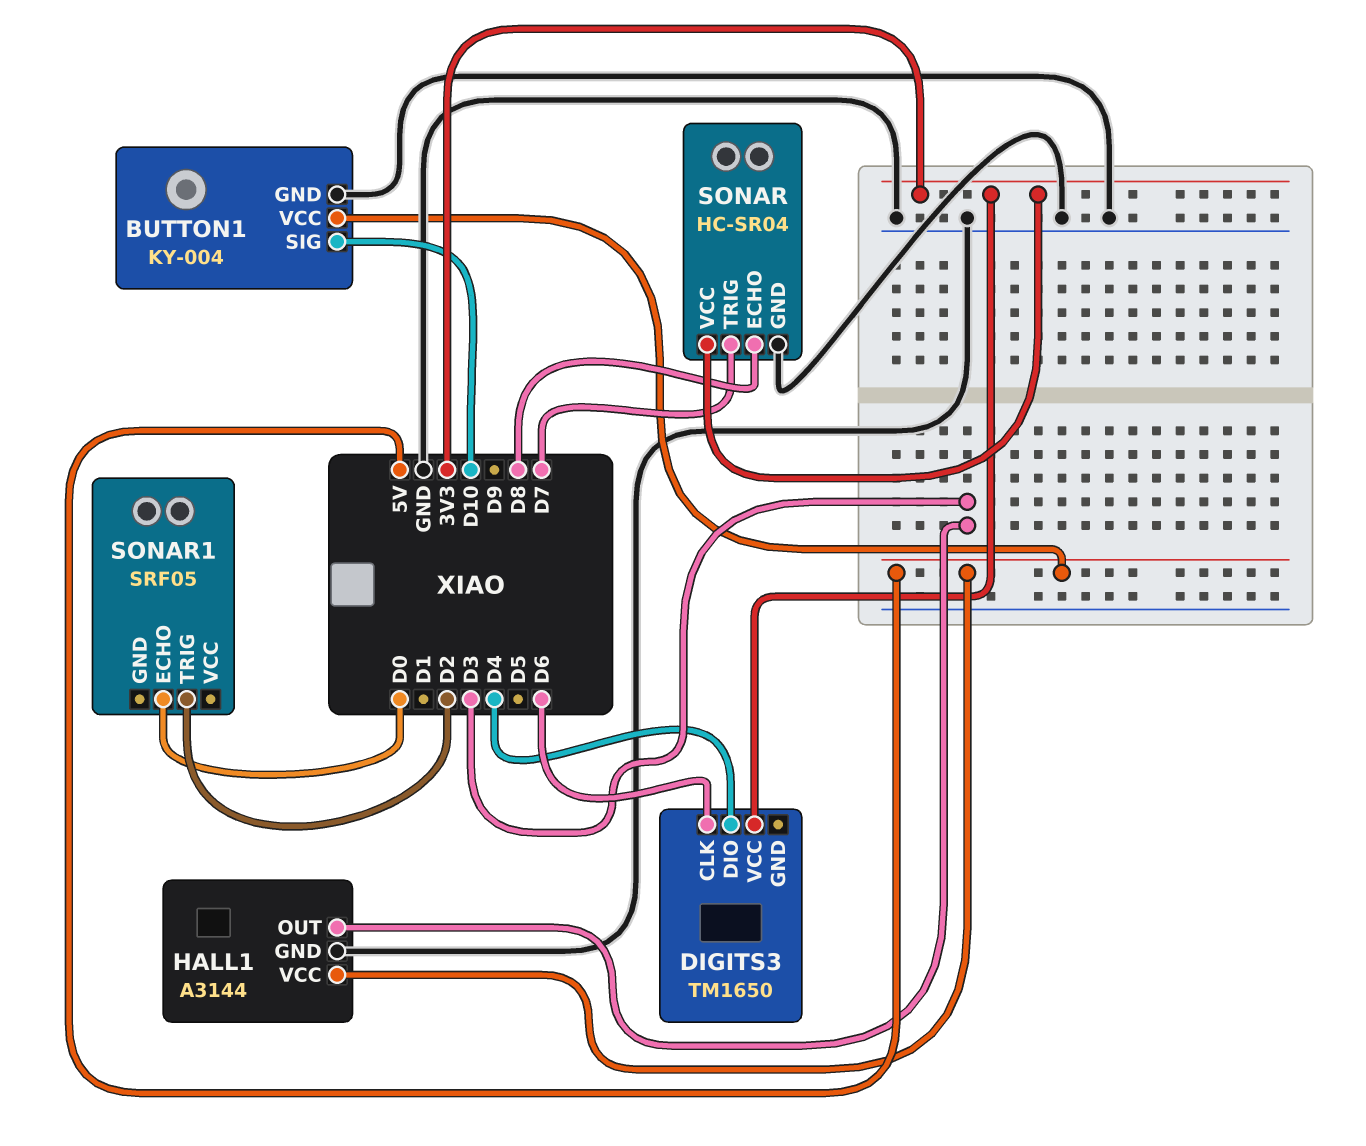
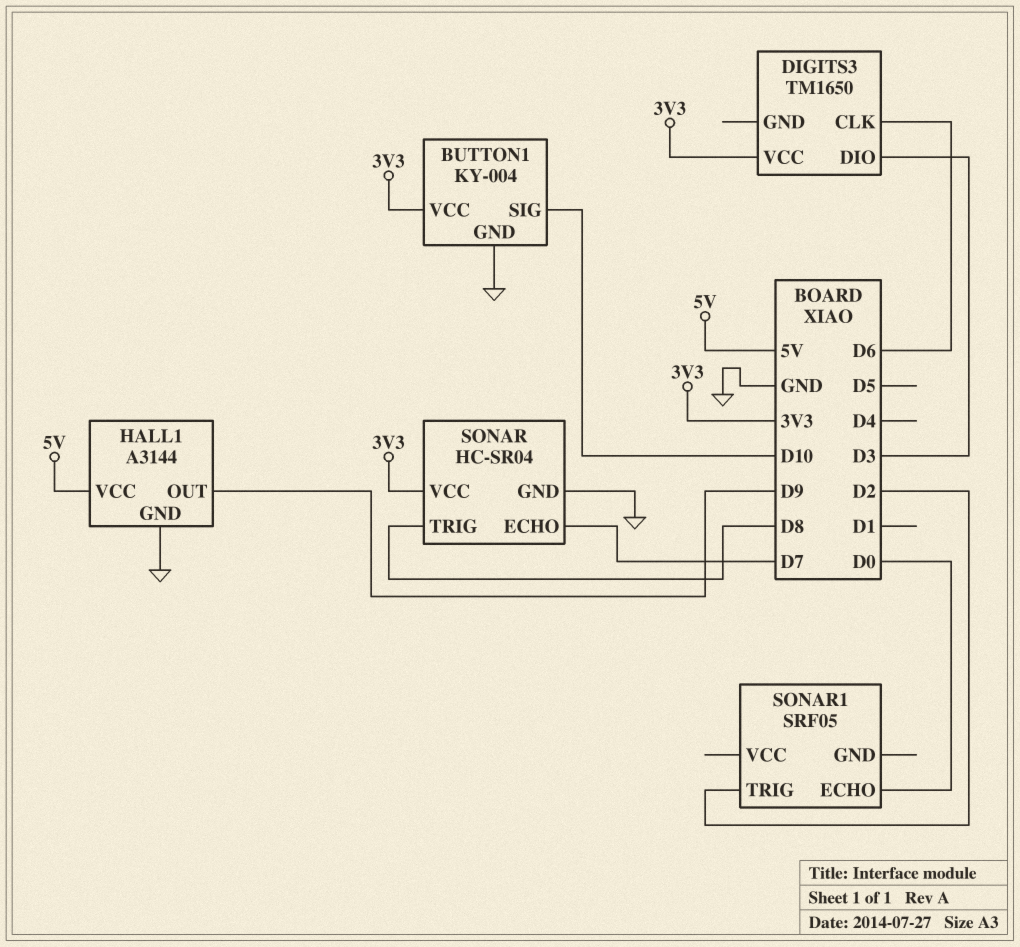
BUTTON1 pin VCC: 5V -> 3V3
DIGITS3 pin DIO: D4 -> D3
HALL1 pin OUT: D3 -> D9
SONAR pin ECHO: D8 -> D7
SONAR pin TRIG: D7 -> D8

